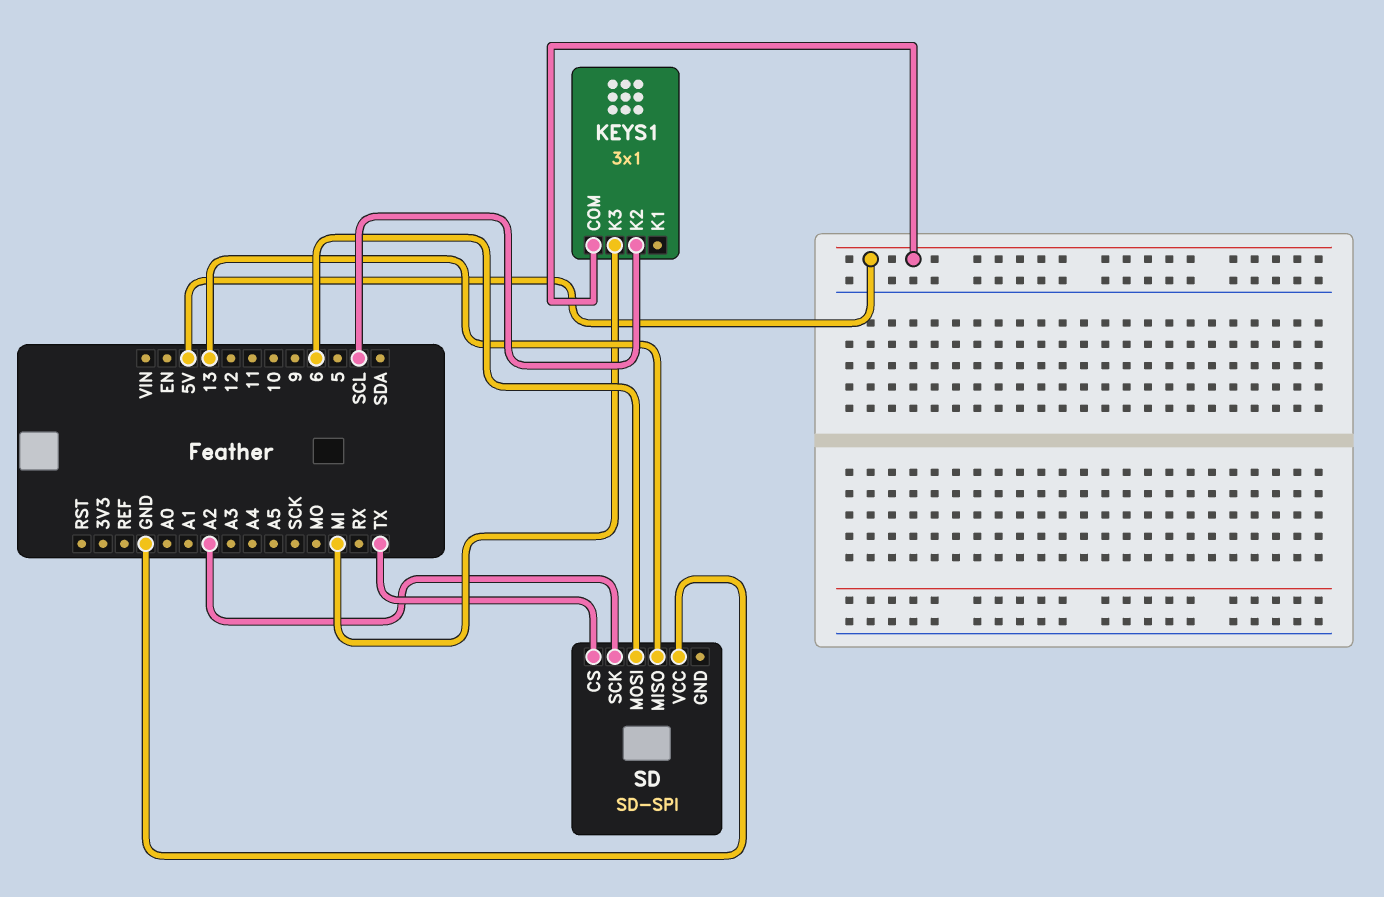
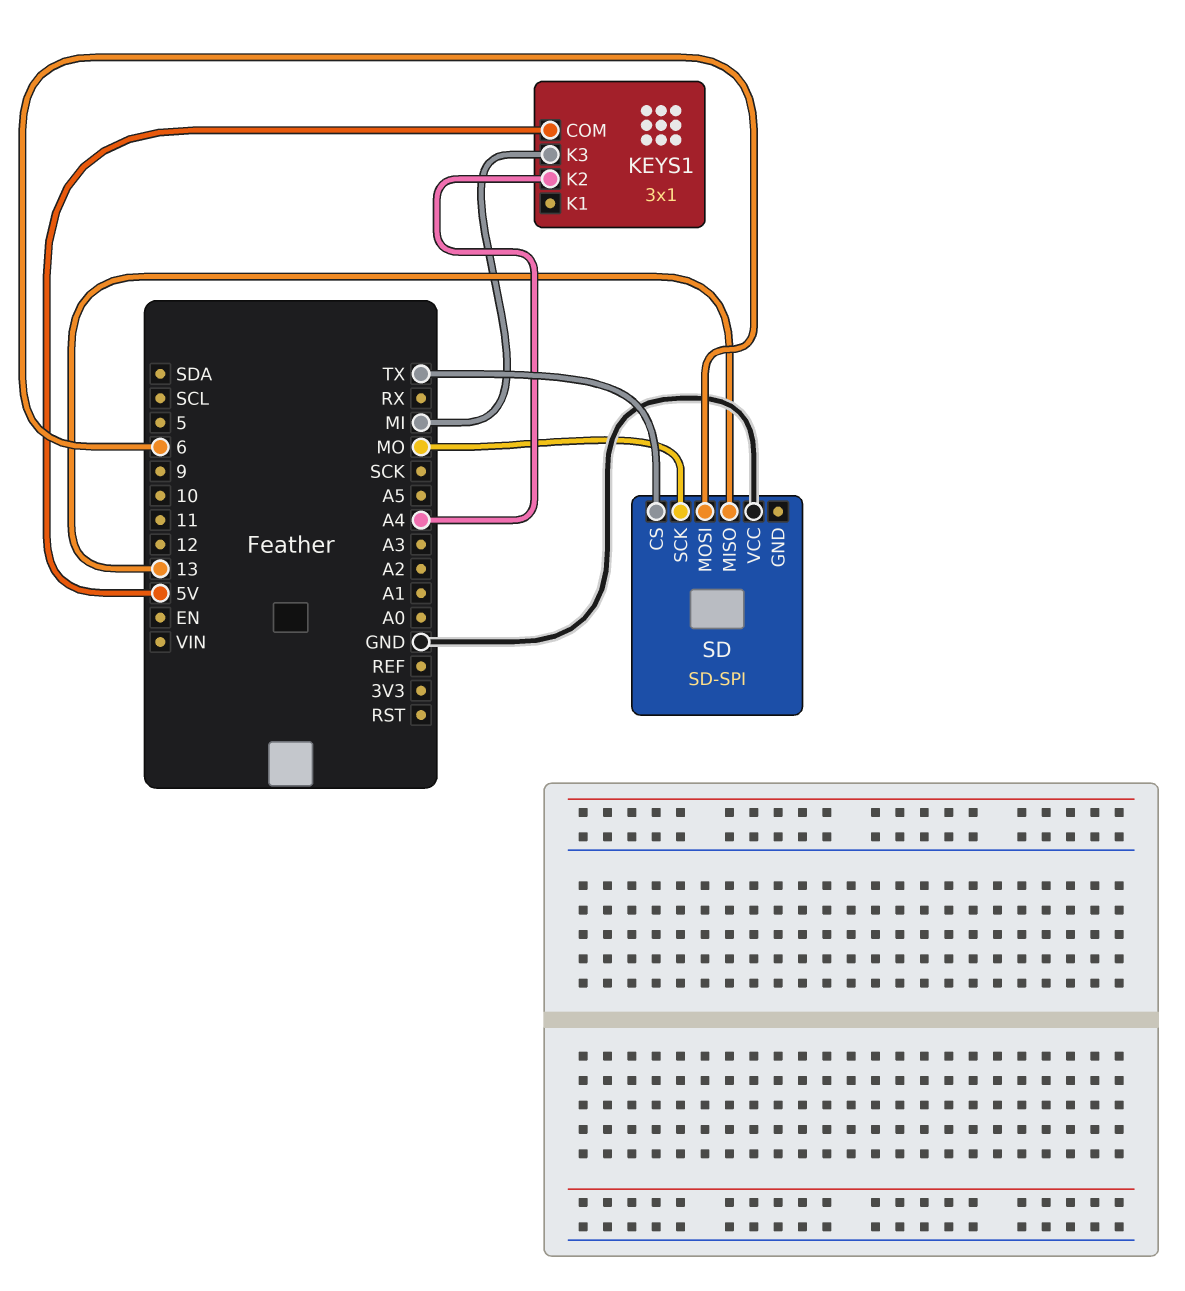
KEYS1 pin K2: SCL -> A4
SD pin SCK: A2 -> MO

